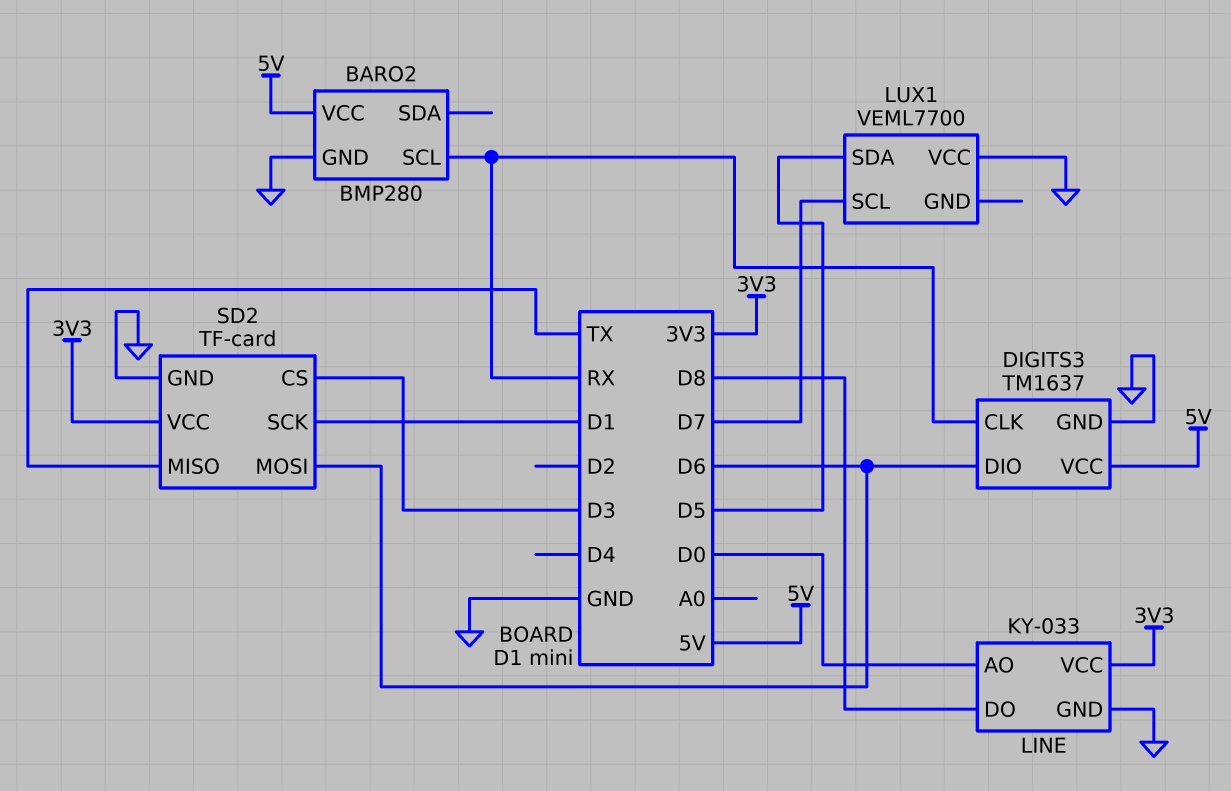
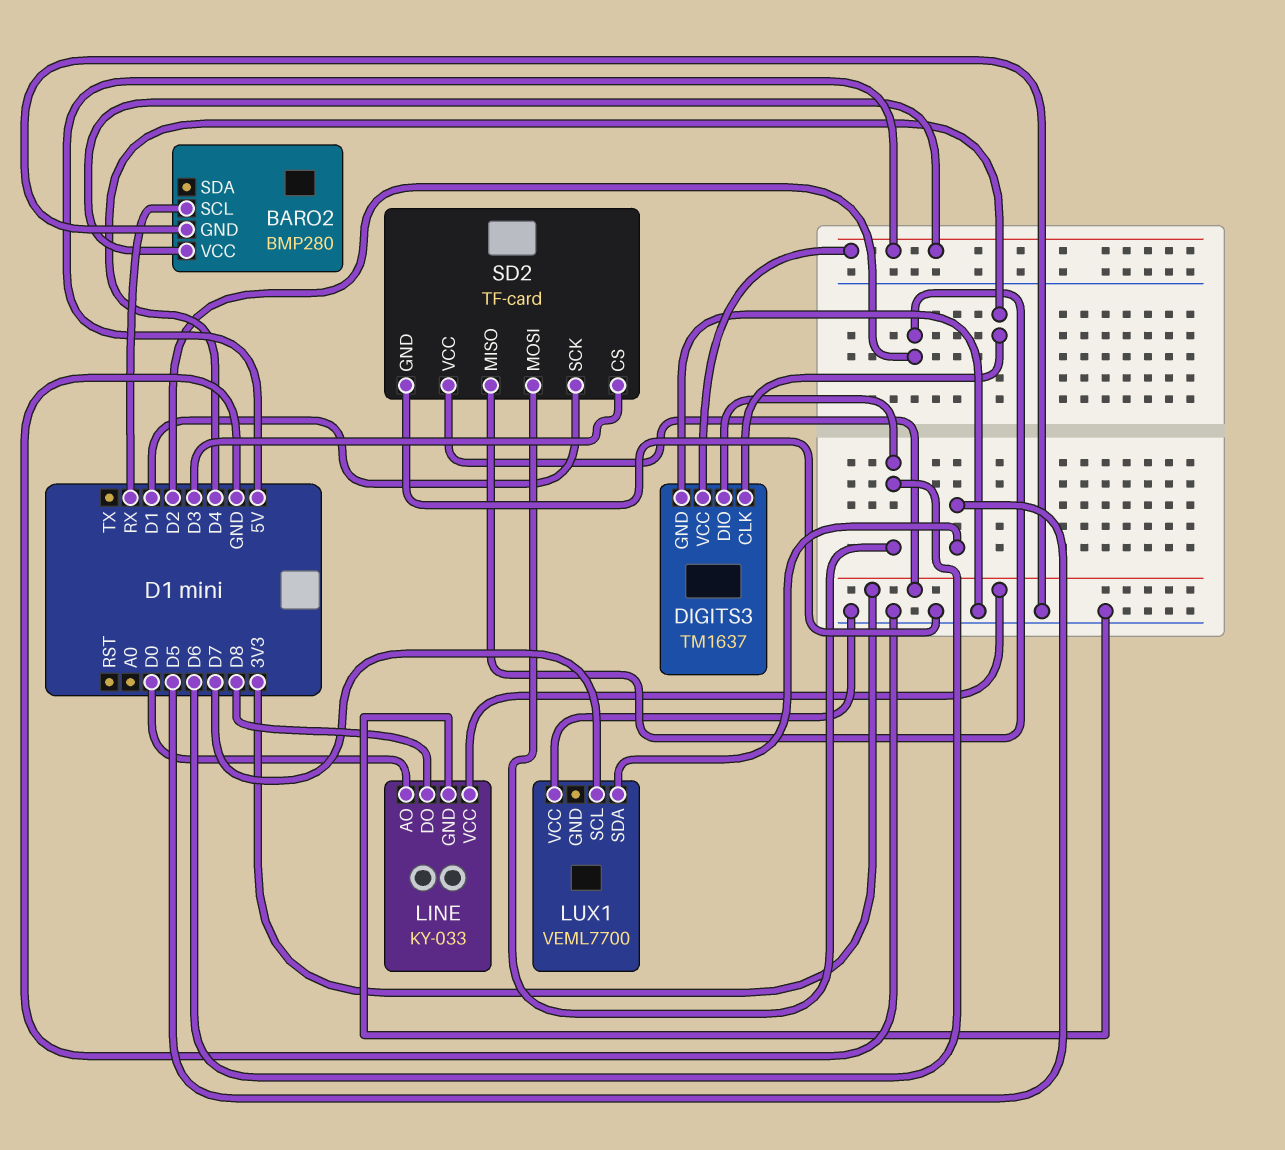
DIGITS3 pin CLK: RX -> D4
SD2 pin MISO: TX -> D2

